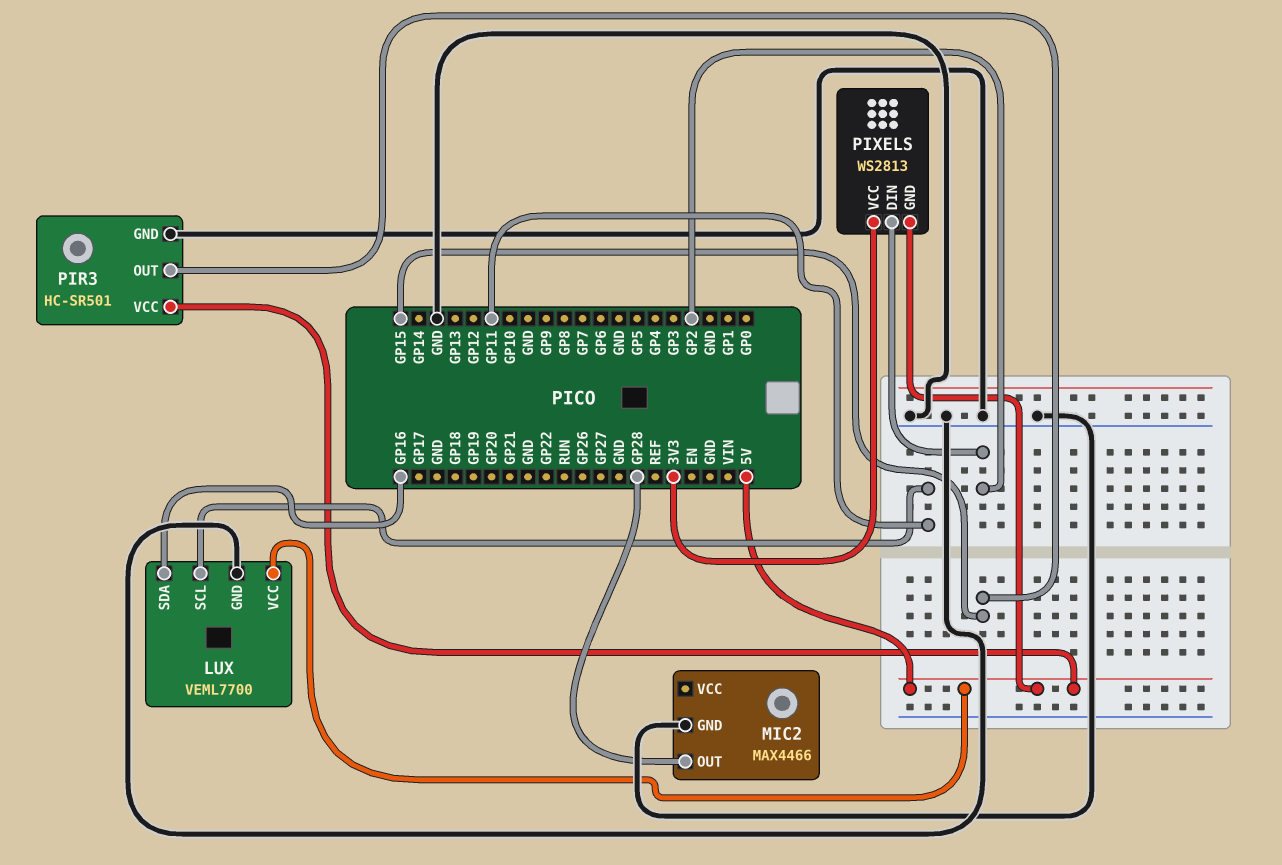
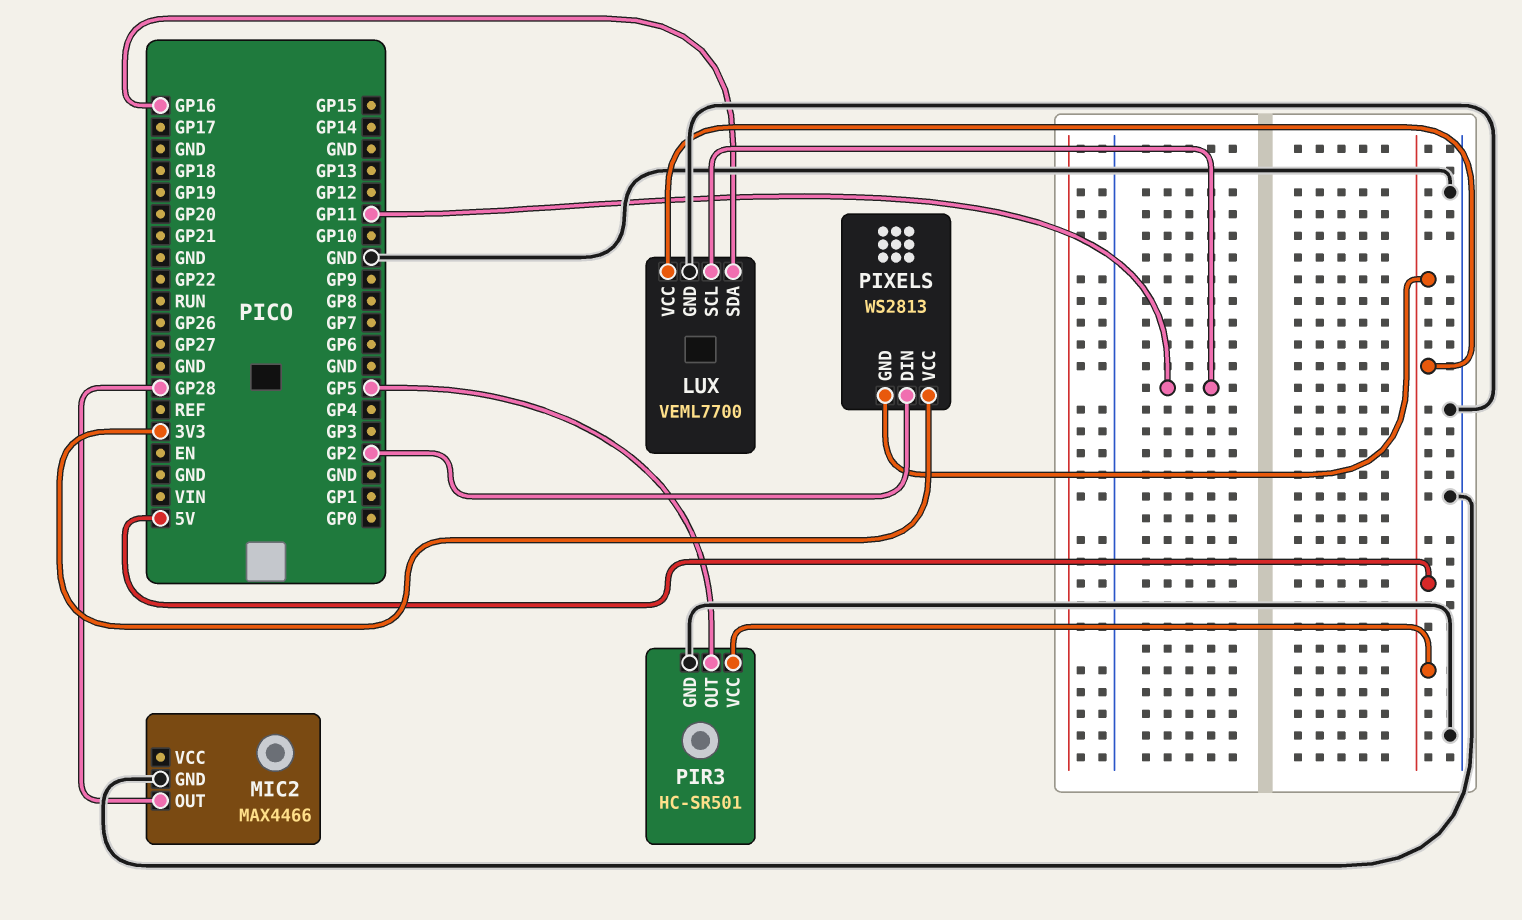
PIR3 pin OUT: GP15 -> GP5

